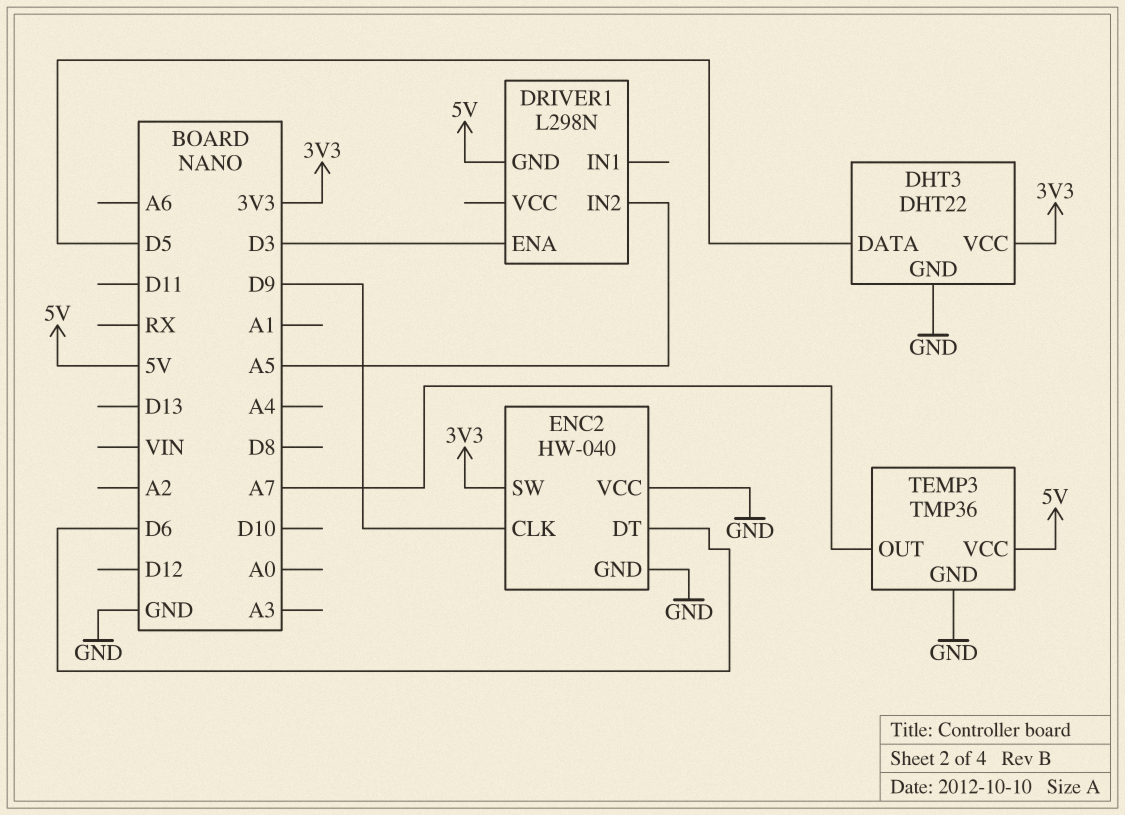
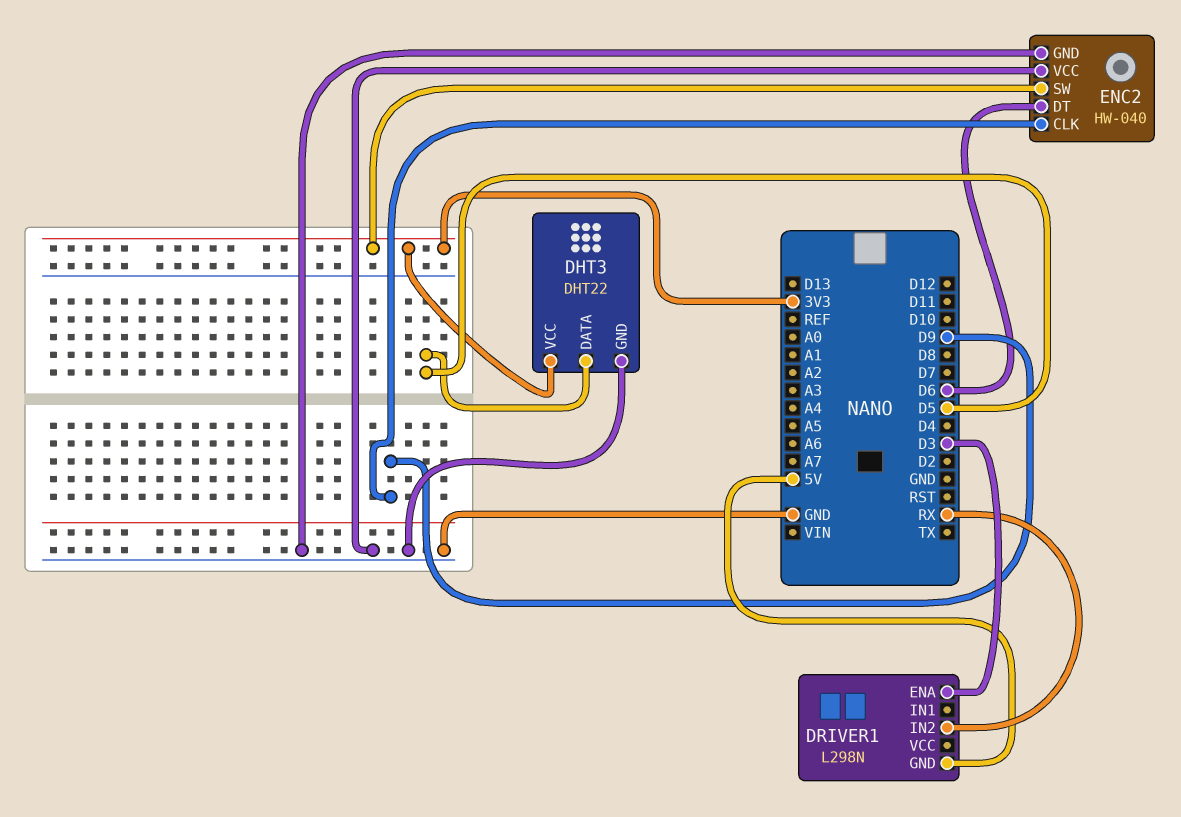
DRIVER1 pin IN2: A5 -> RX
TEMP3: TMP36 -> none
TEMP3 pin GND: GND -> none
TEMP3 pin OUT: A7 -> none
TEMP3 pin VCC: 5V -> none

